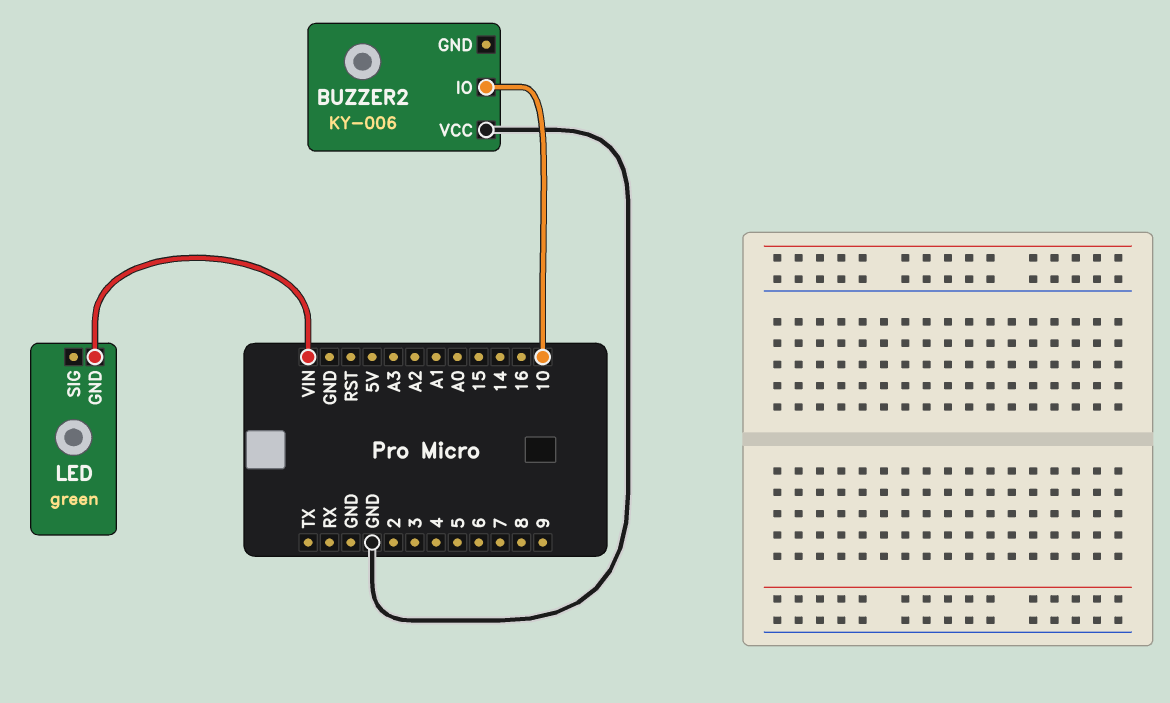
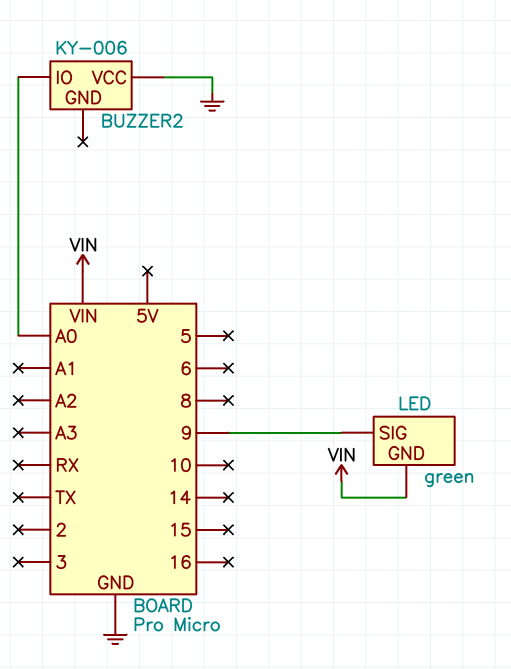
BUZZER2 pin IO: 10 -> A0
LED pin SIG: none -> 9

